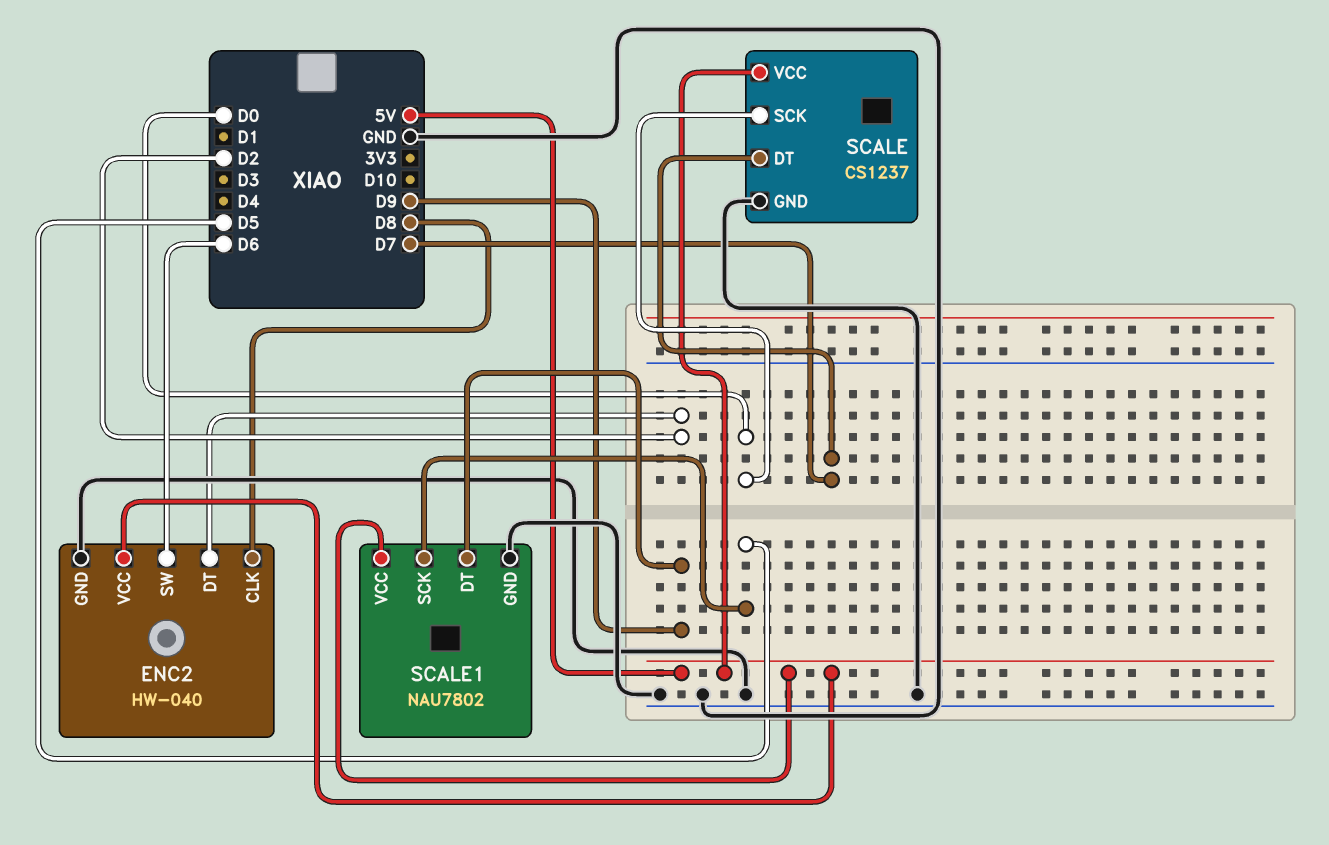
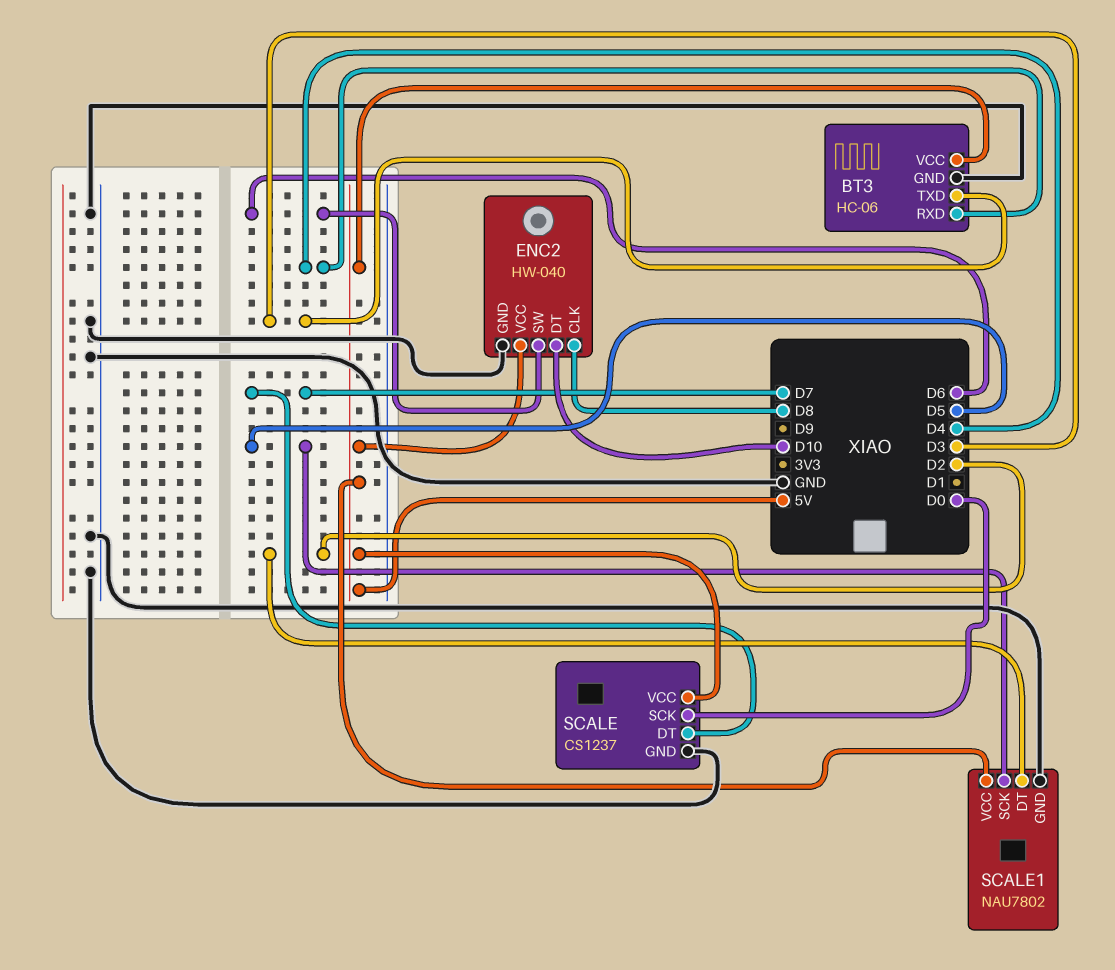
BT3: none -> HC-06
BT3 pin GND: none -> GND
BT3 pin RXD: none -> D4
BT3 pin TXD: none -> D3
BT3 pin VCC: none -> 5V
ENC2 pin DT: D2 -> D10
SCALE1 pin DT: D9 -> D2

